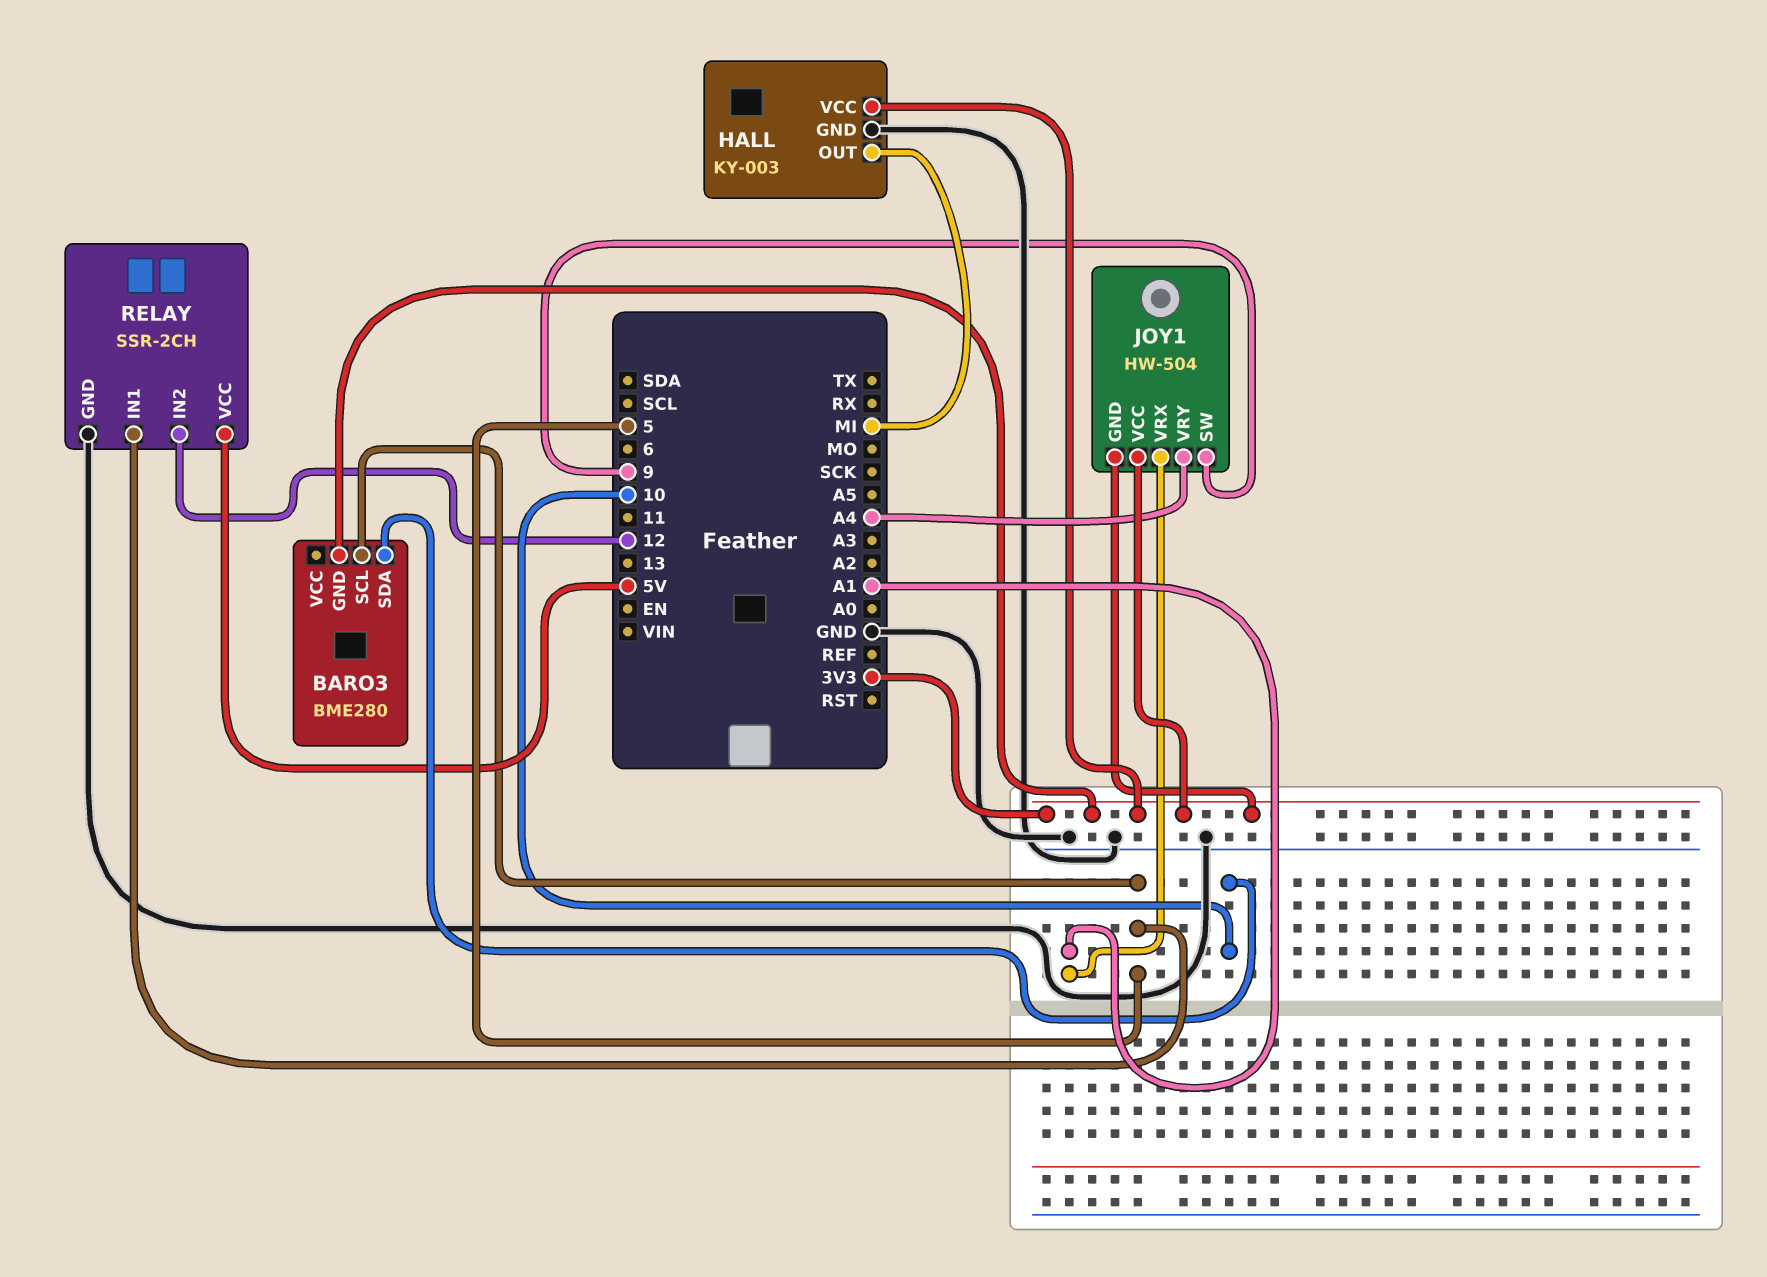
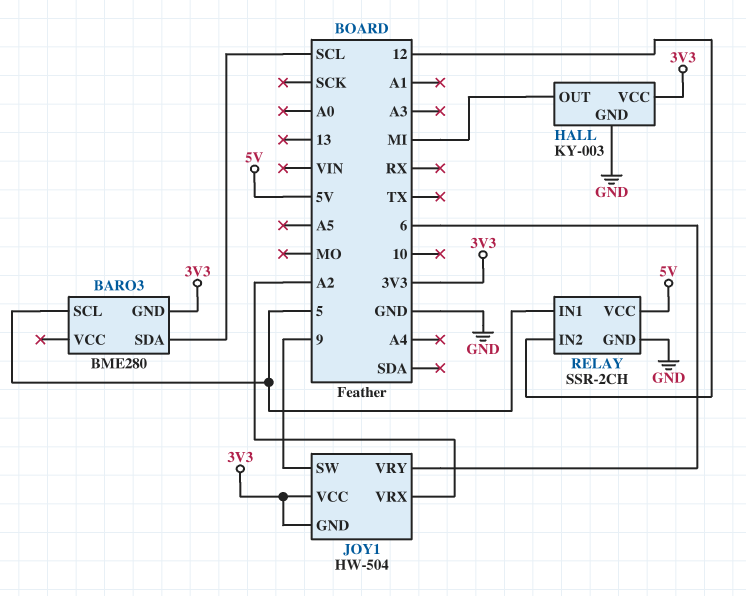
BARO3 pin SDA: 10 -> SCL
JOY1 pin VRX: A1 -> A2
JOY1 pin VRY: A4 -> 6

